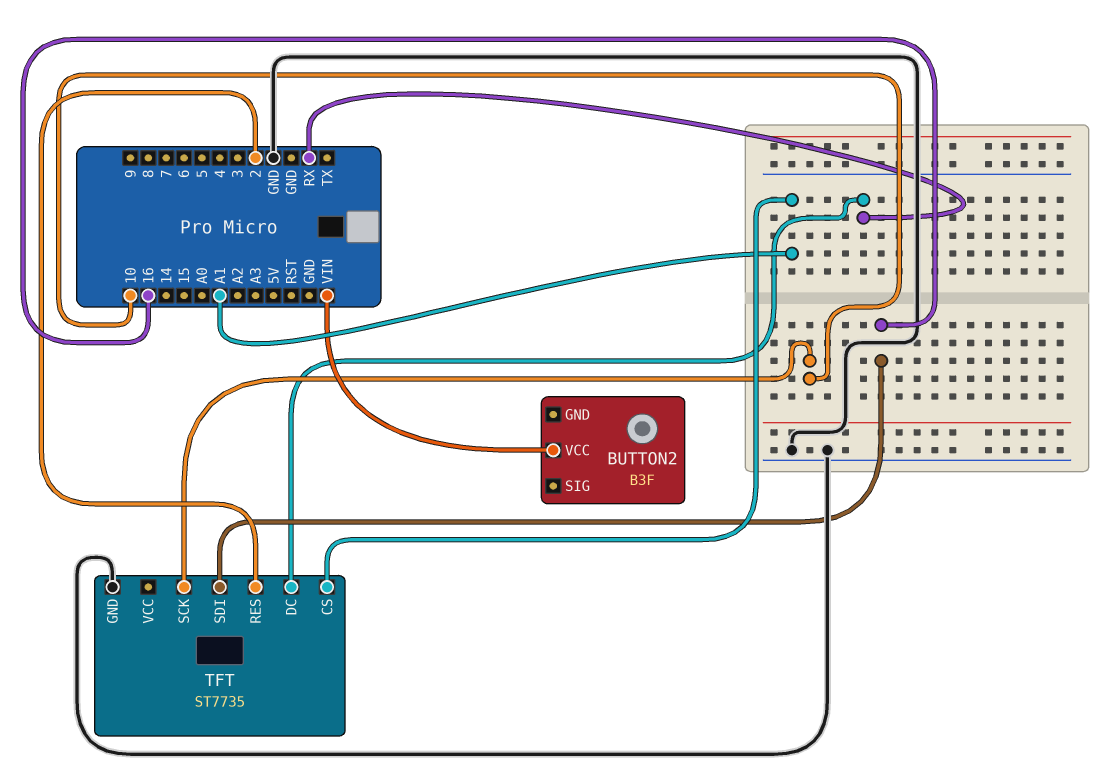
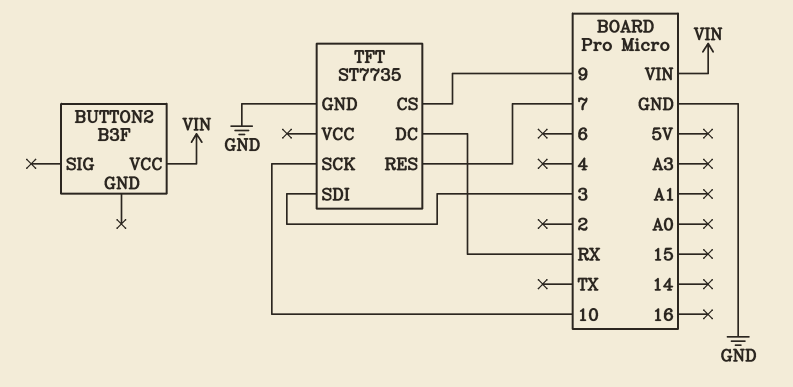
TFT pin CS: A1 -> 9
TFT pin RES: 2 -> 7
TFT pin SDI: 16 -> 3

